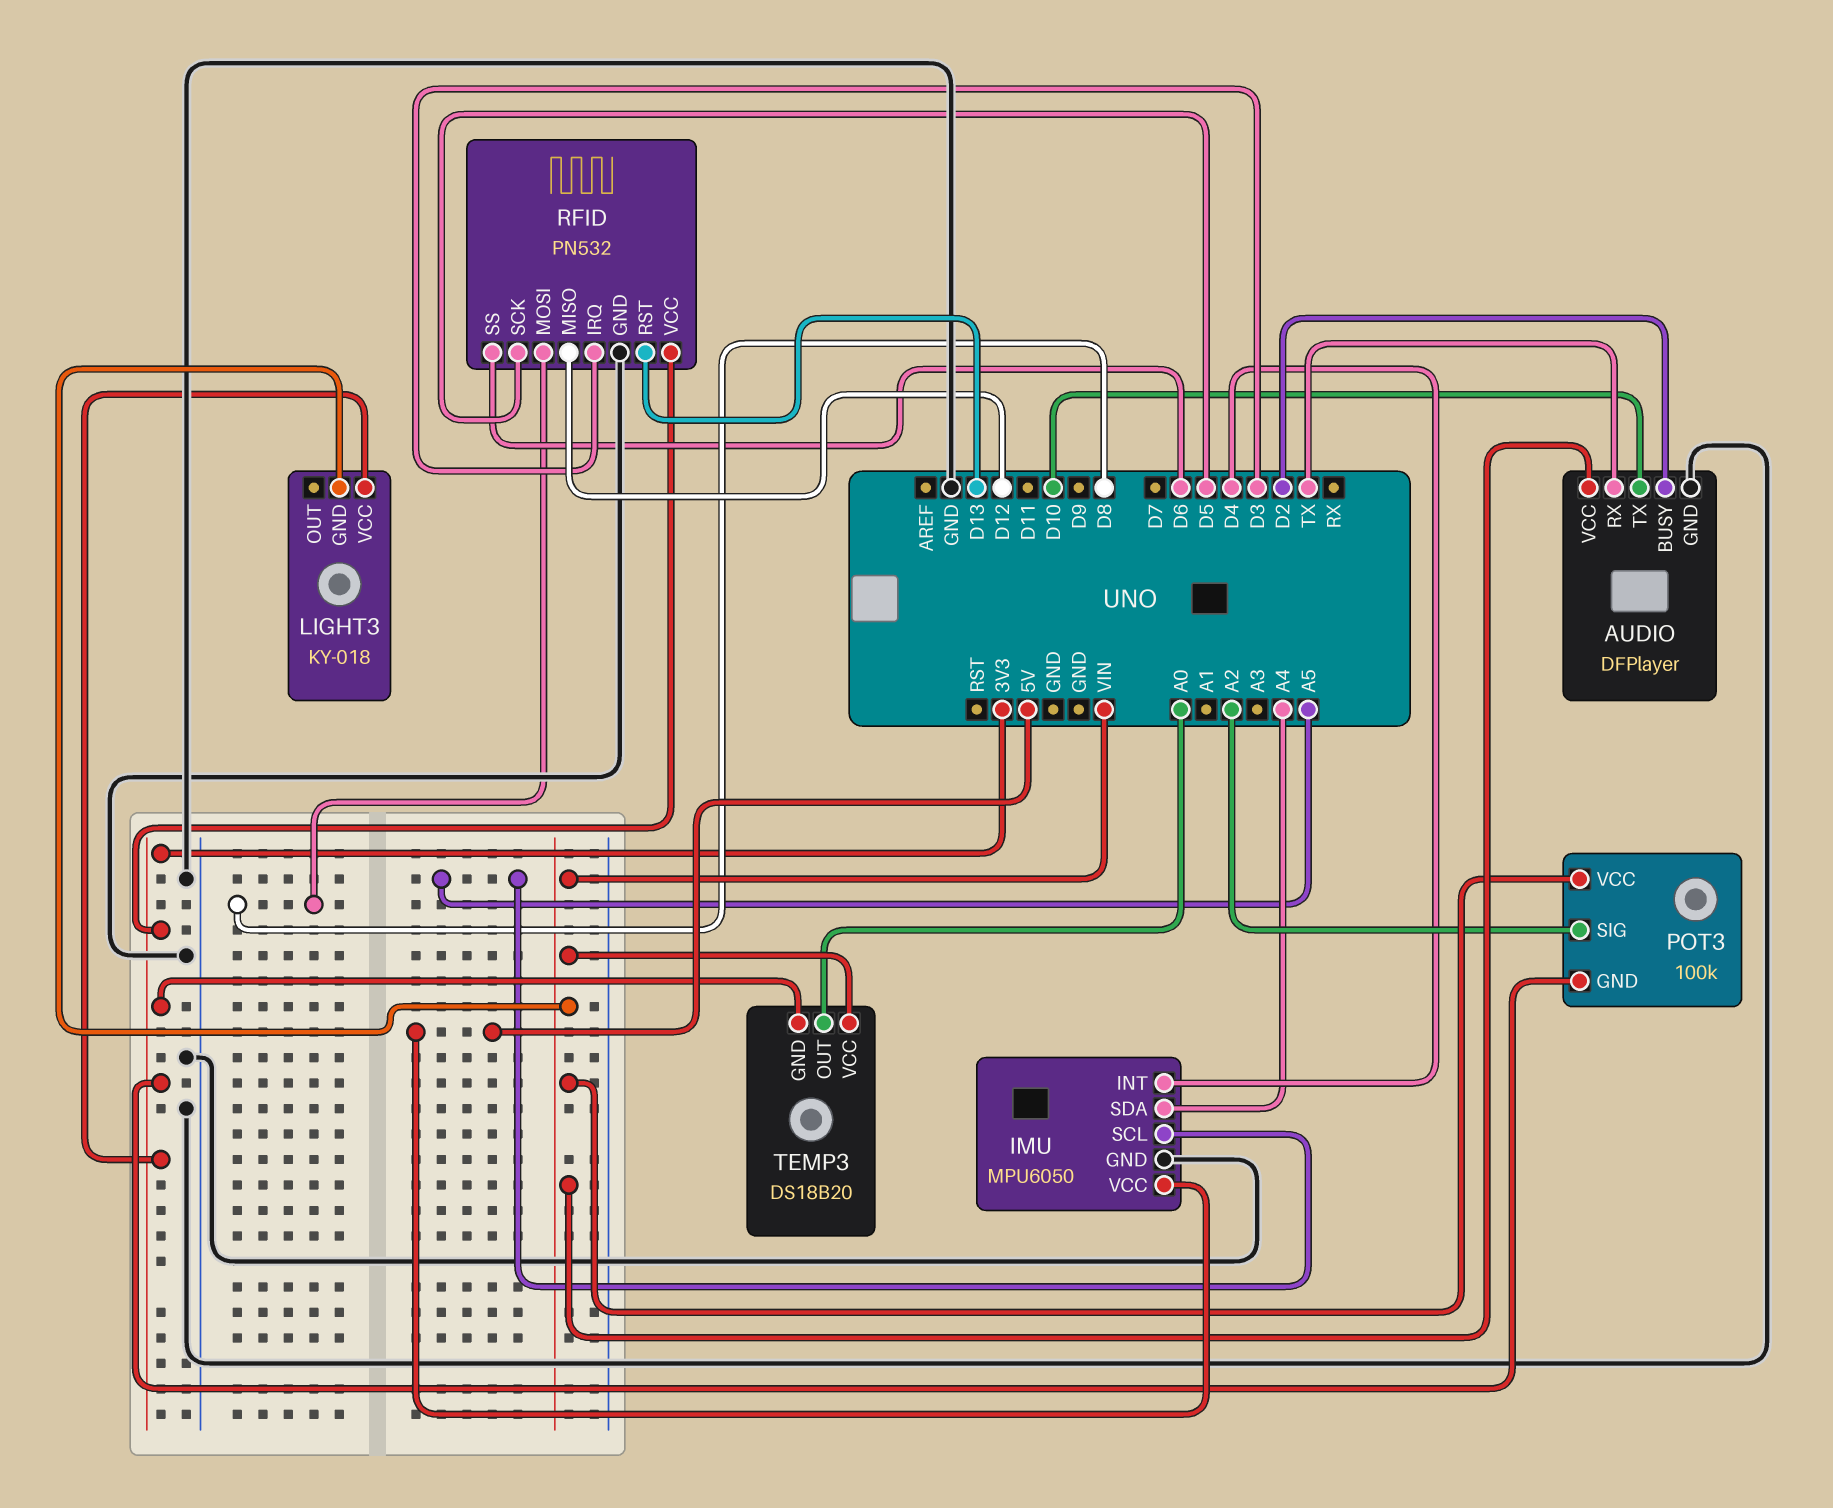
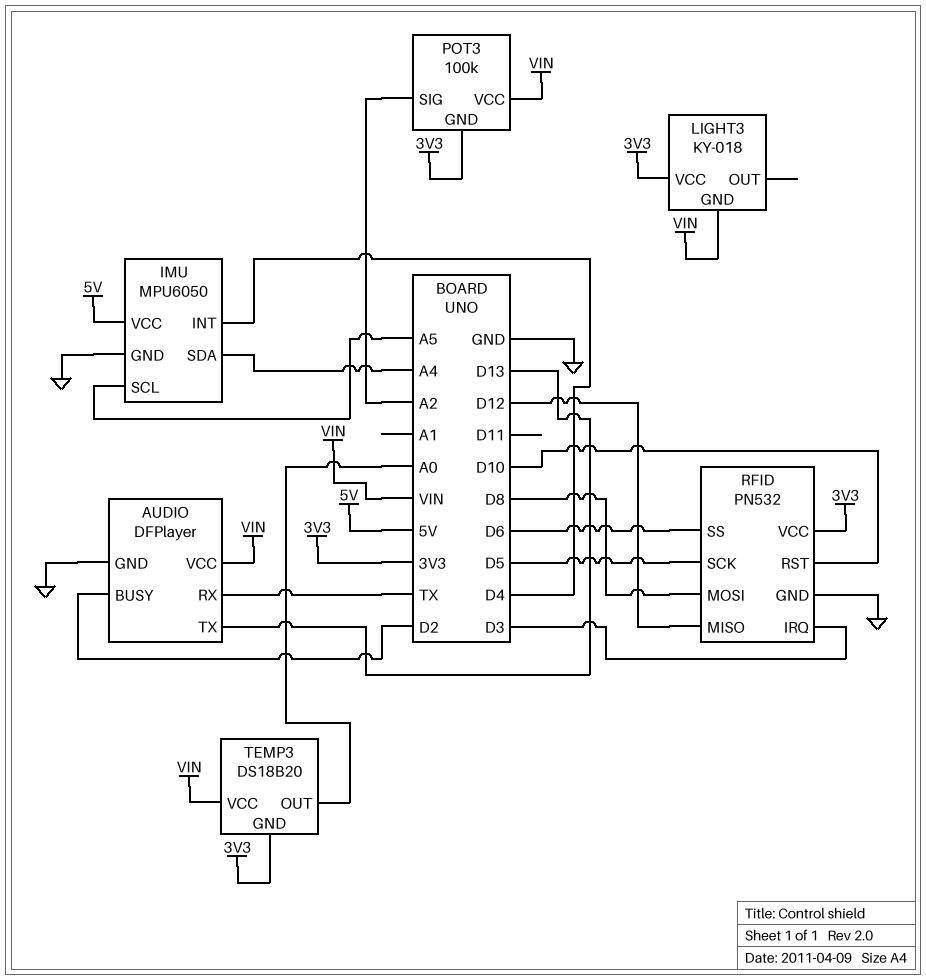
AUDIO pin TX: D10 -> D13
RFID pin RST: D13 -> D10

